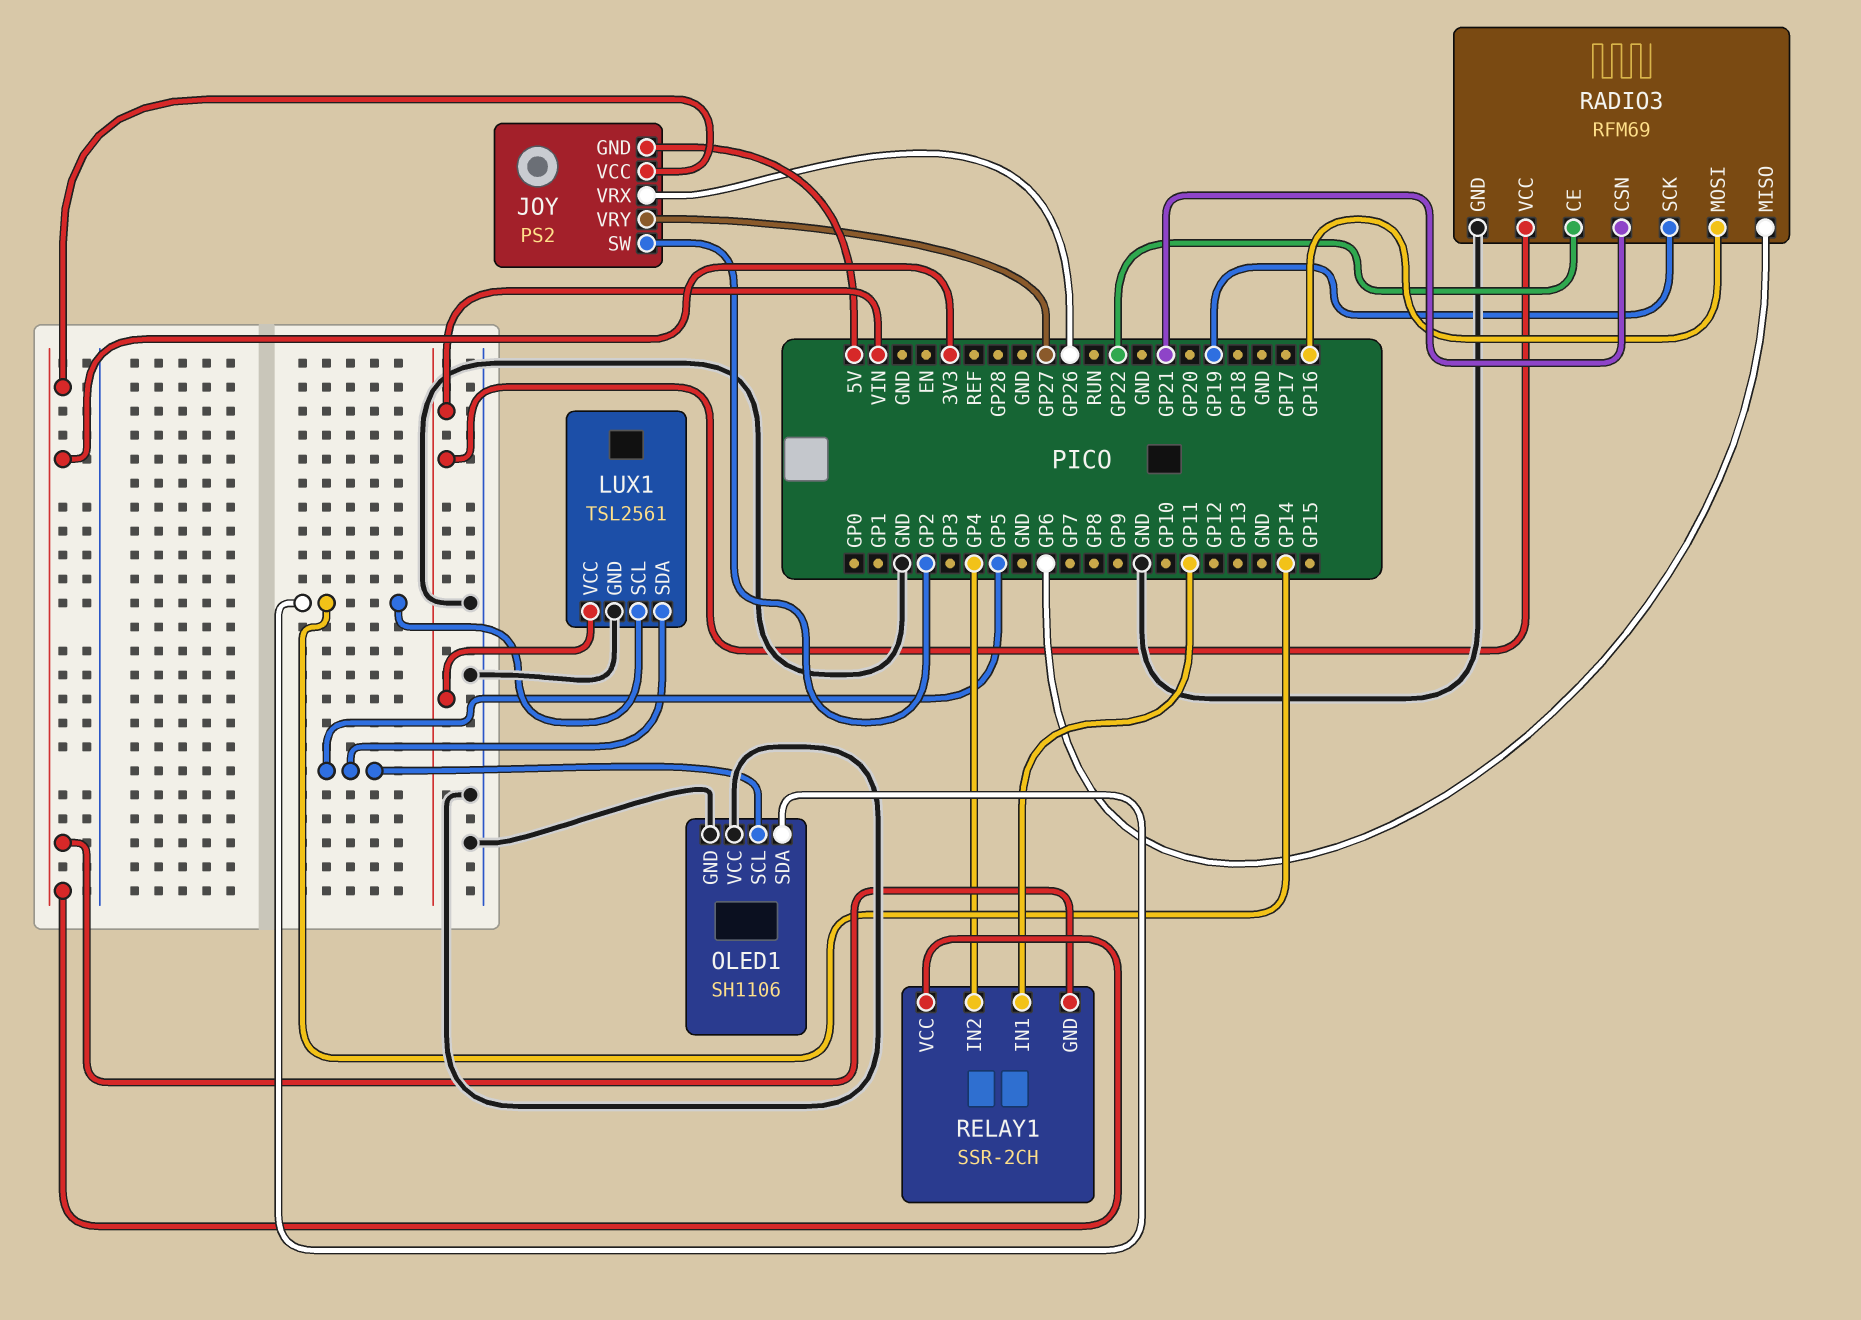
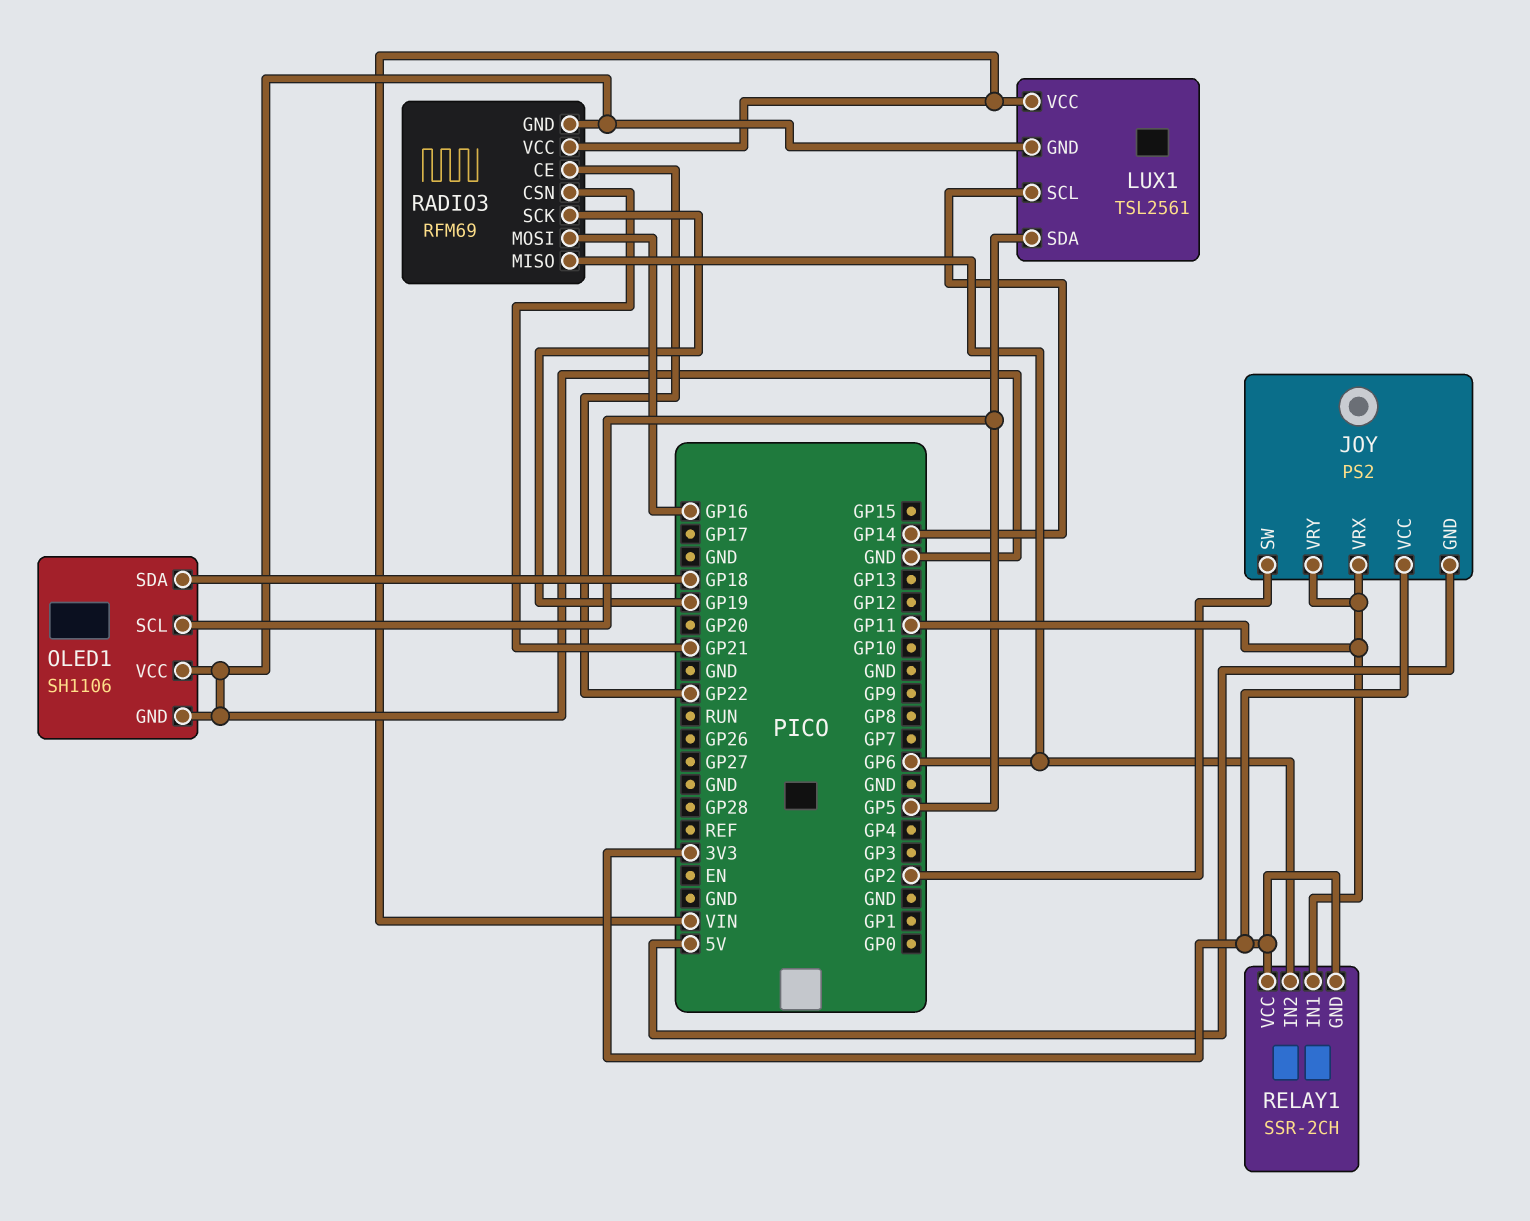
JOY pin VRX: GP26 -> GP11
JOY pin VRY: GP27 -> GP11
OLED1 pin SDA: GP14 -> GP18
RELAY1 pin IN2: GP4 -> GP6

